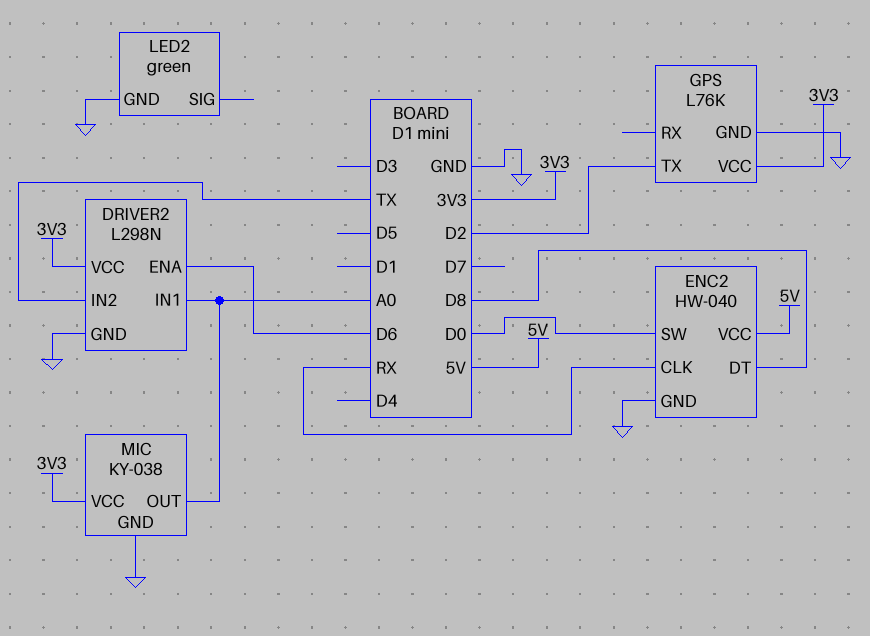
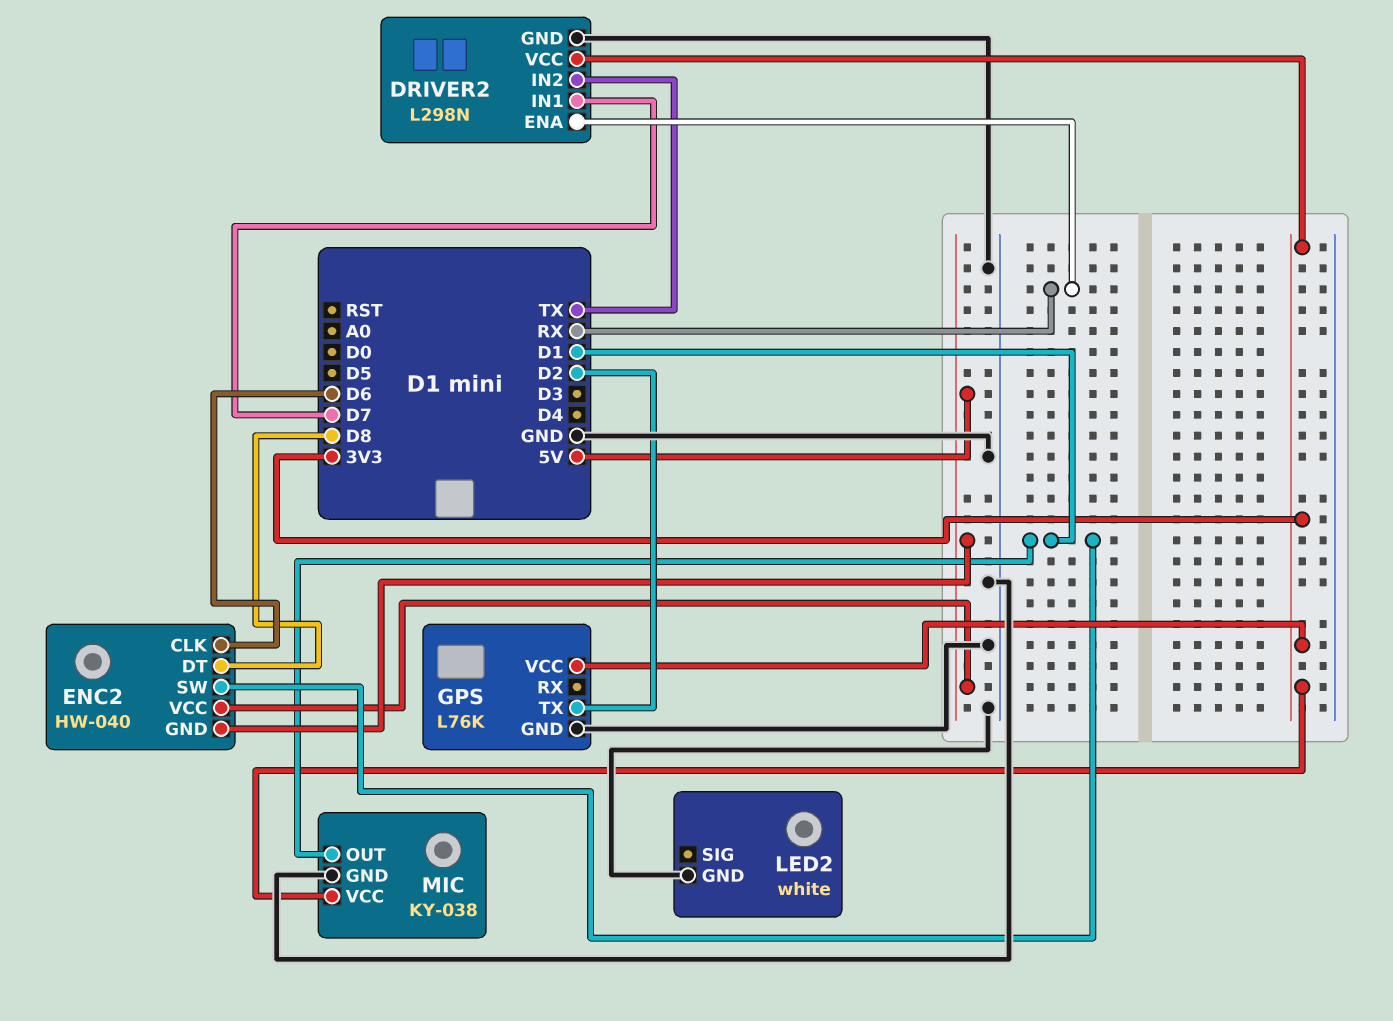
DRIVER2 pin ENA: D6 -> RX
DRIVER2 pin IN1: A0 -> D7
ENC2 pin CLK: RX -> D6
ENC2 pin GND: GND -> 5V
ENC2 pin SW: D0 -> D1
LED2: green -> white
MIC pin OUT: A0 -> D1

